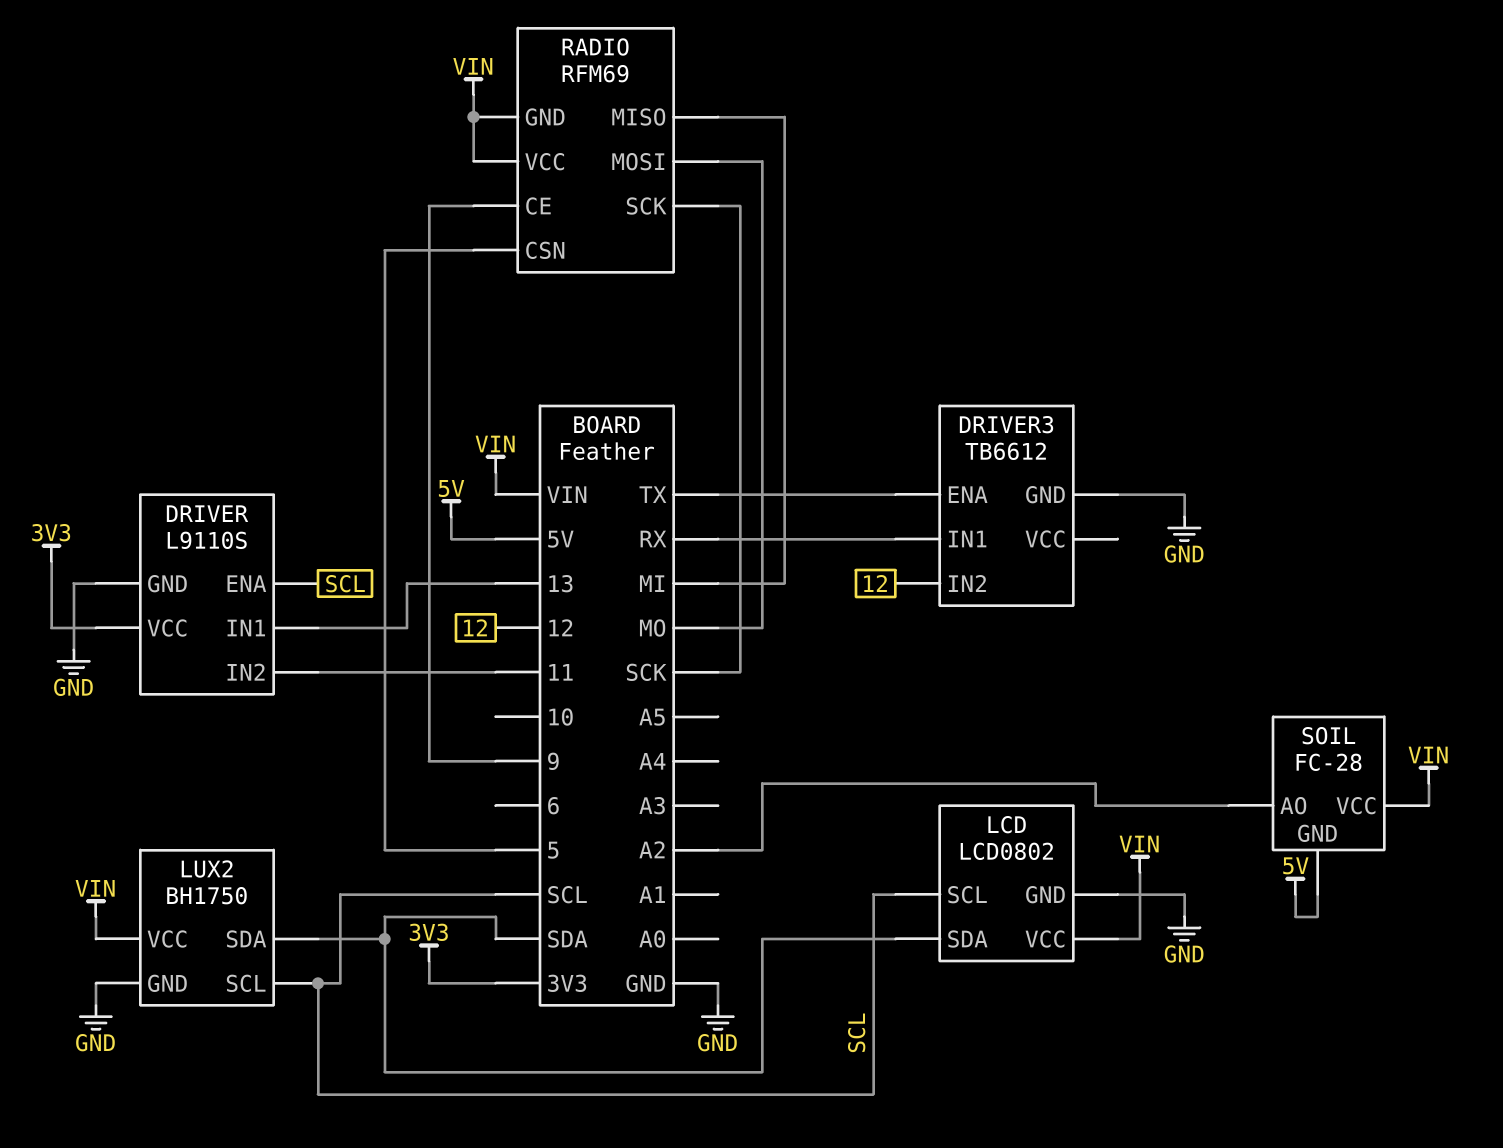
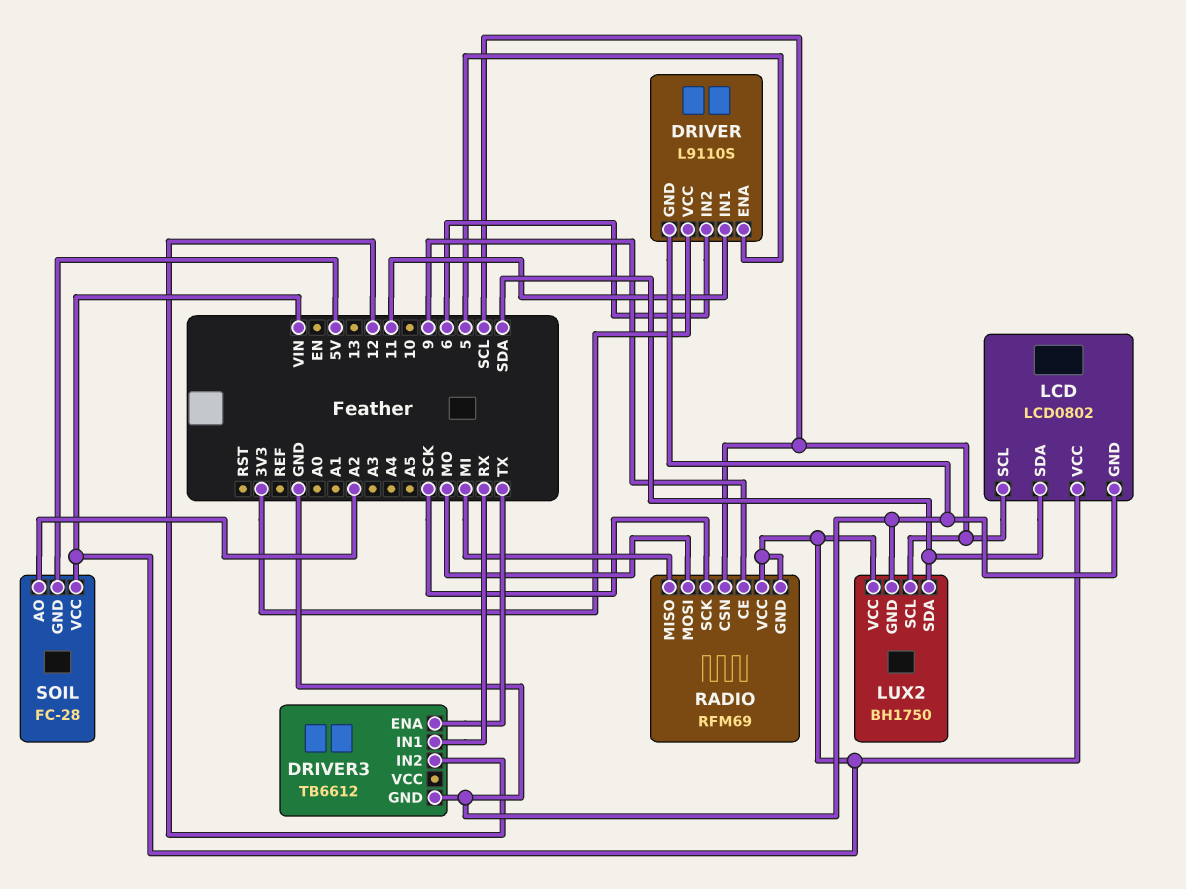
DRIVER pin ENA: SCL -> 5
DRIVER pin IN1: 13 -> 11
DRIVER pin IN2: 11 -> 6
RADIO pin CSN: 5 -> SCL

